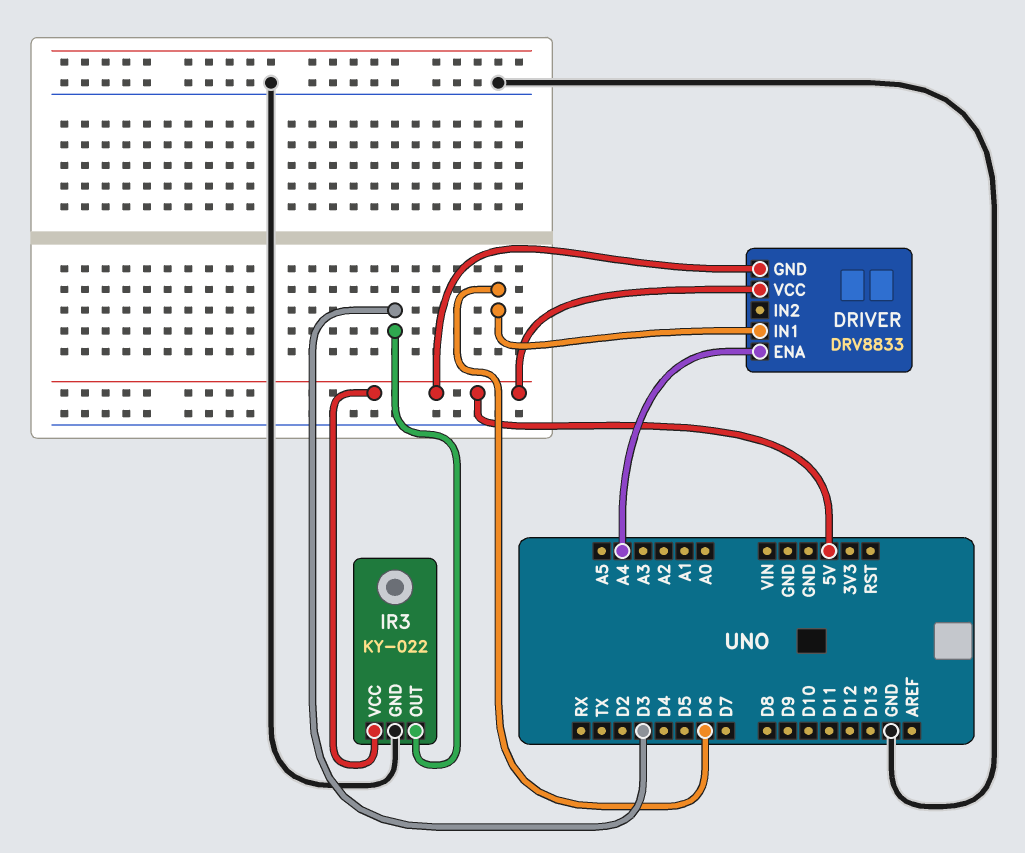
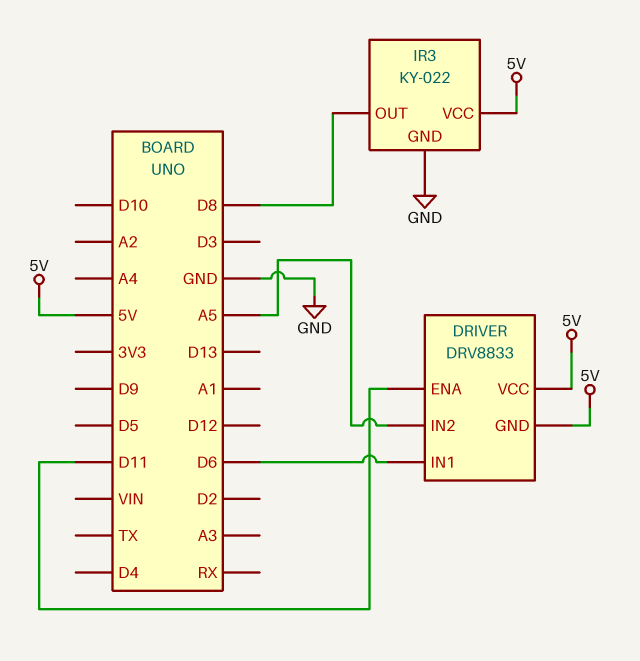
DRIVER pin ENA: A4 -> D11
DRIVER pin IN2: none -> A5
IR3 pin OUT: D3 -> D8

